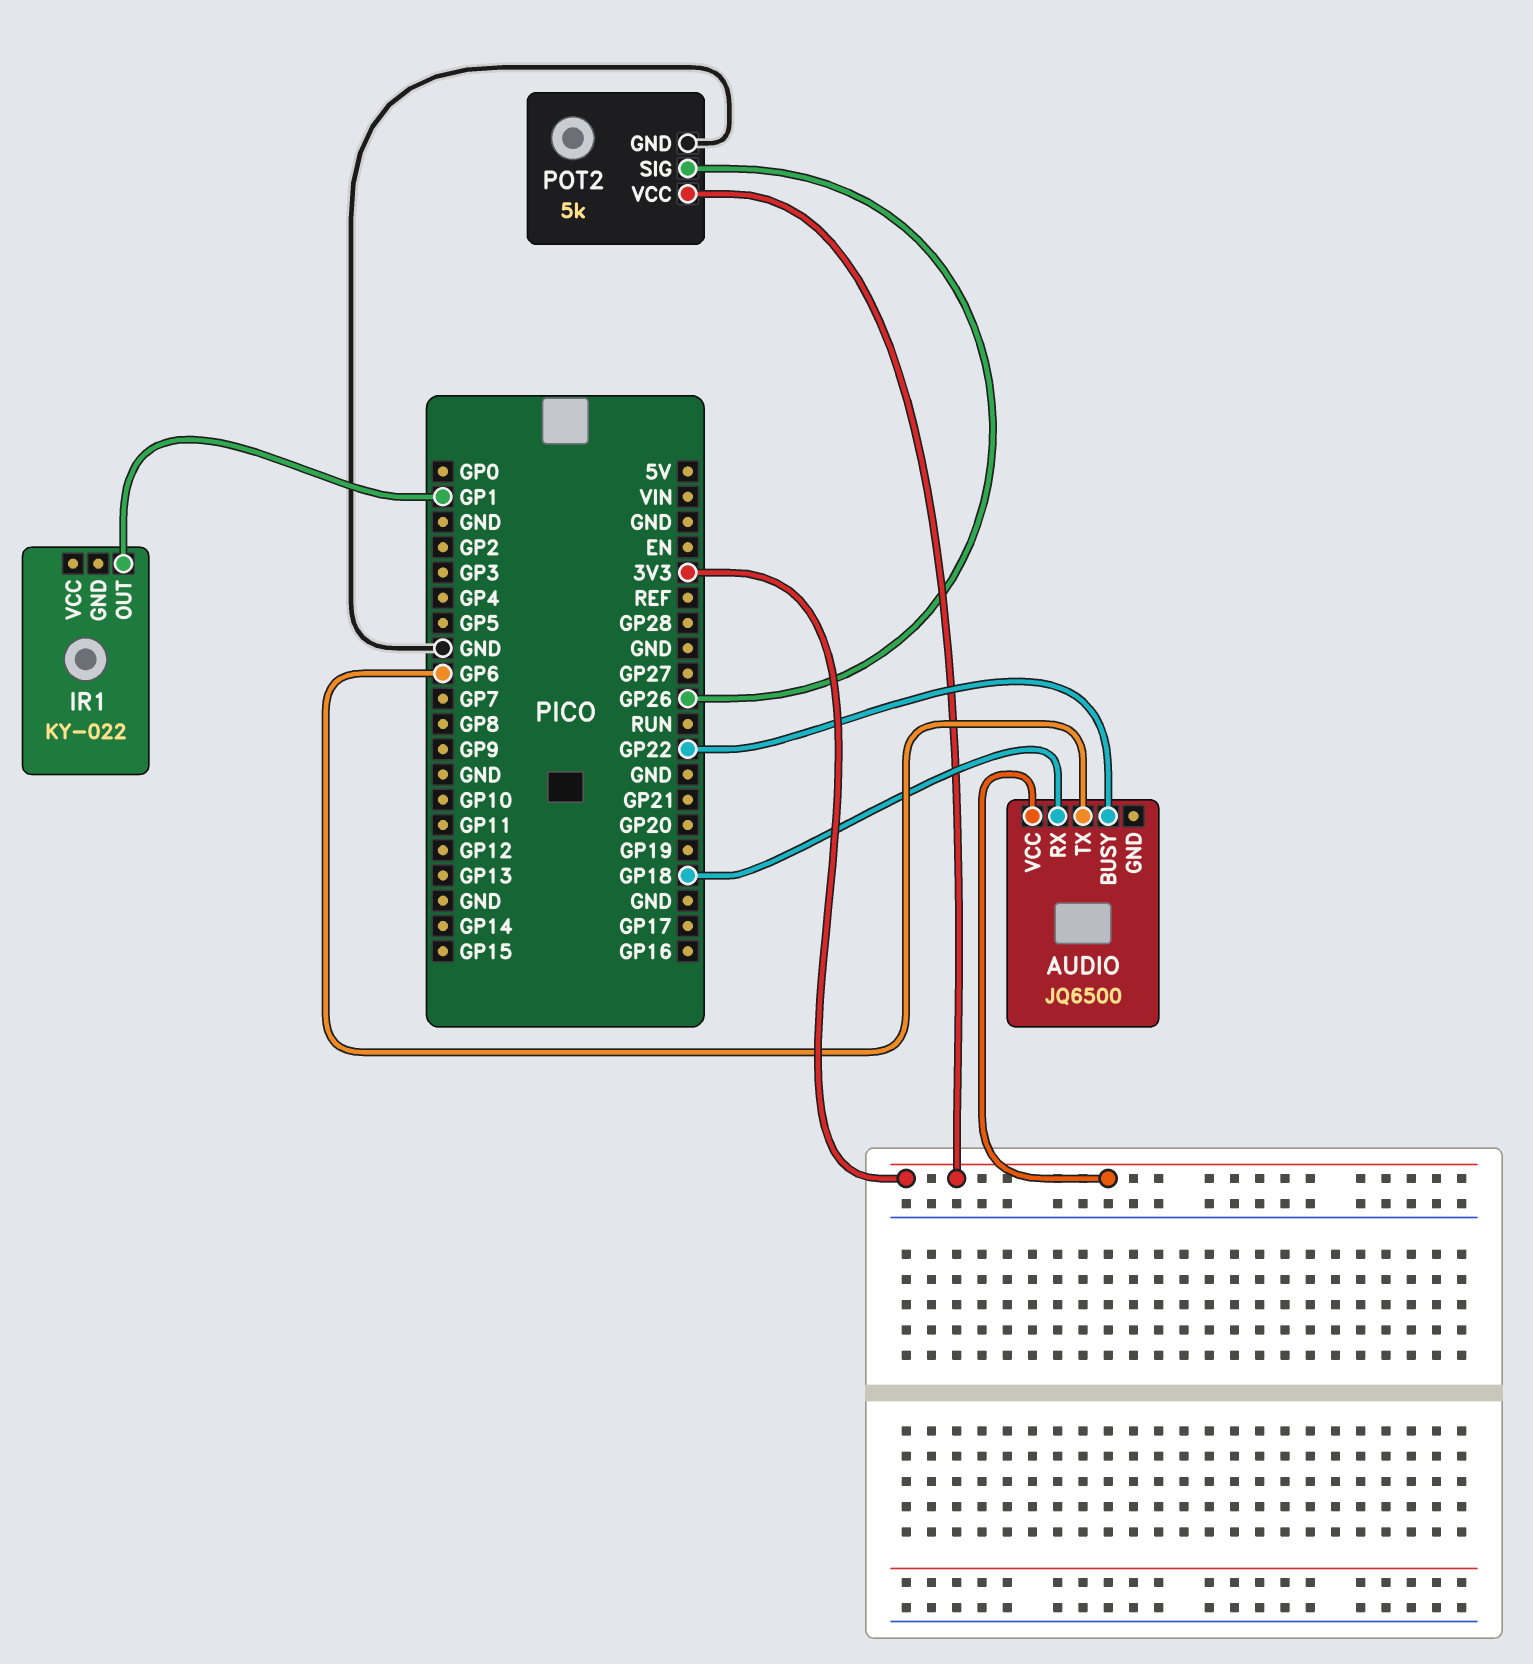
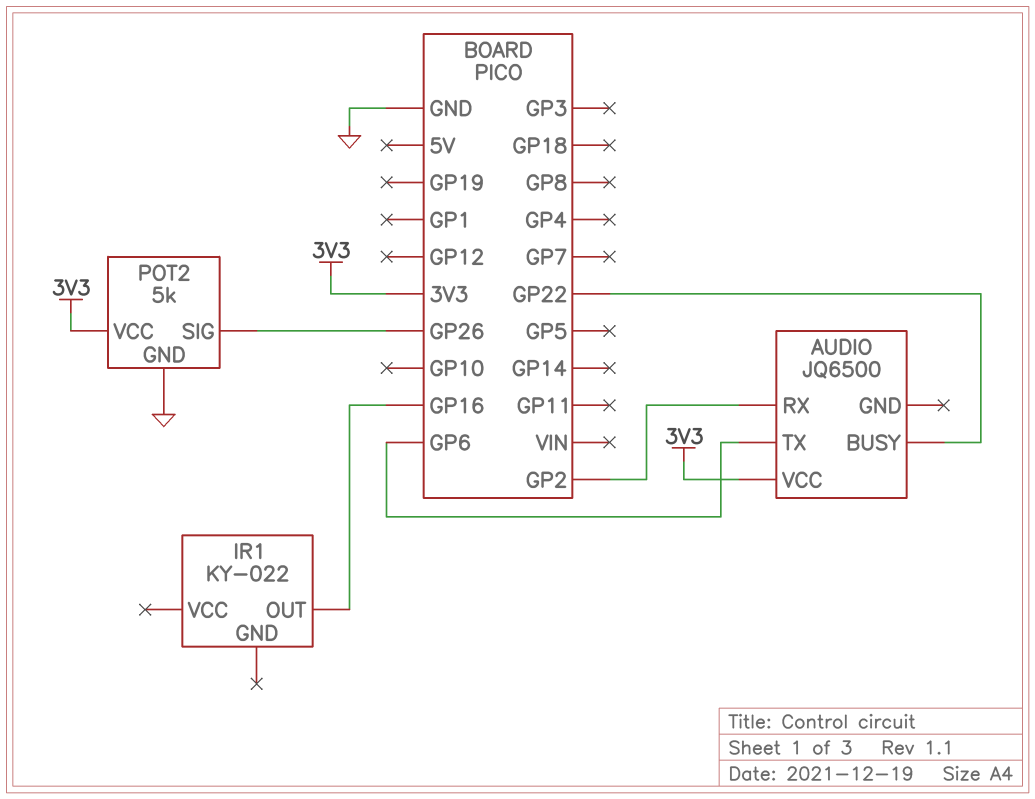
AUDIO pin RX: GP18 -> GP2
IR1 pin OUT: GP1 -> GP16

